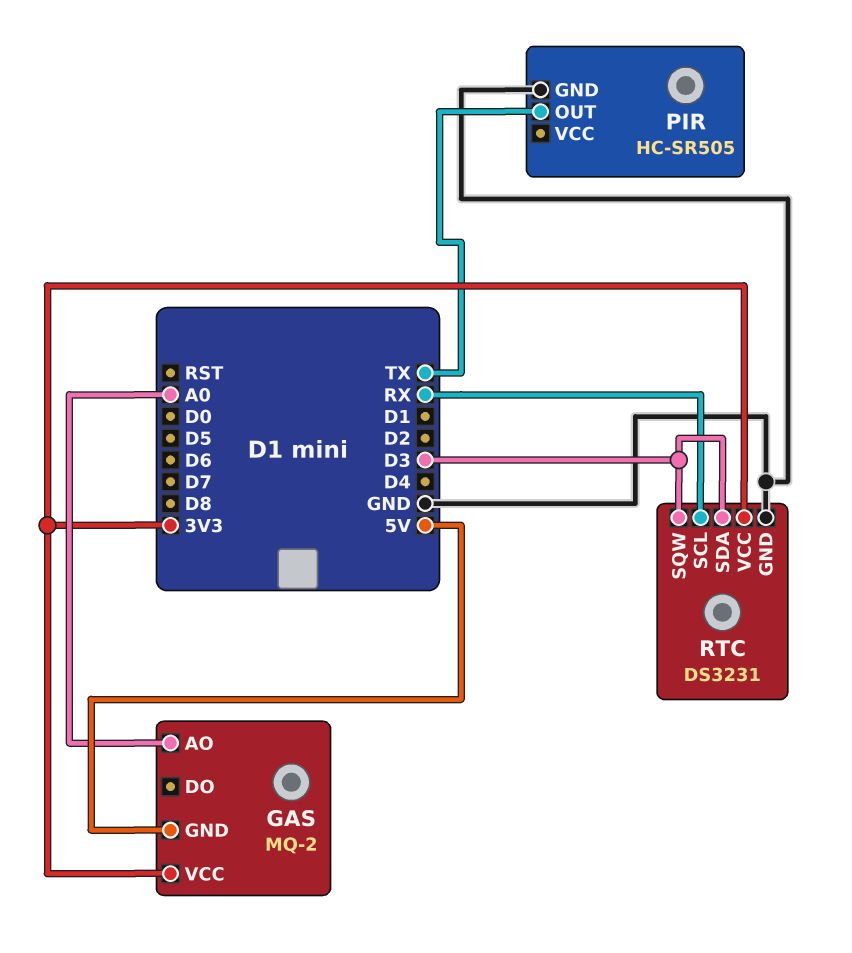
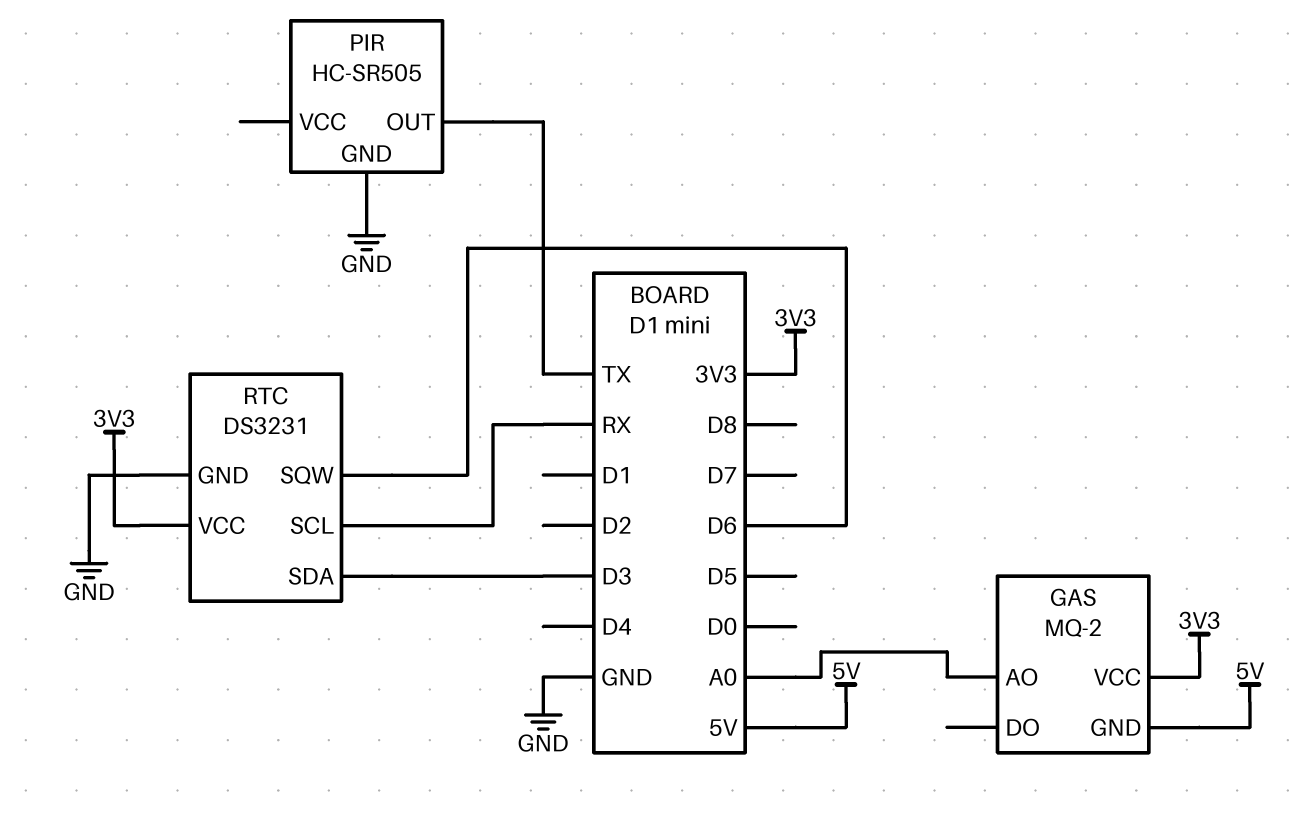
RTC pin SQW: D3 -> D6

